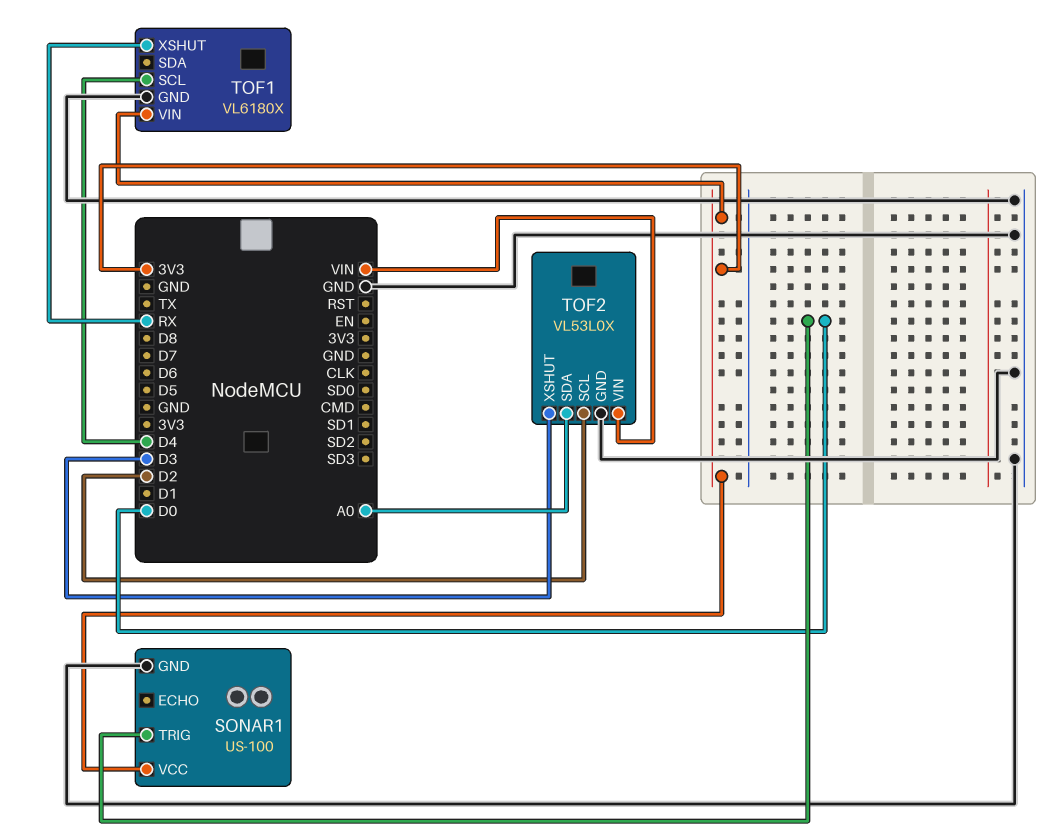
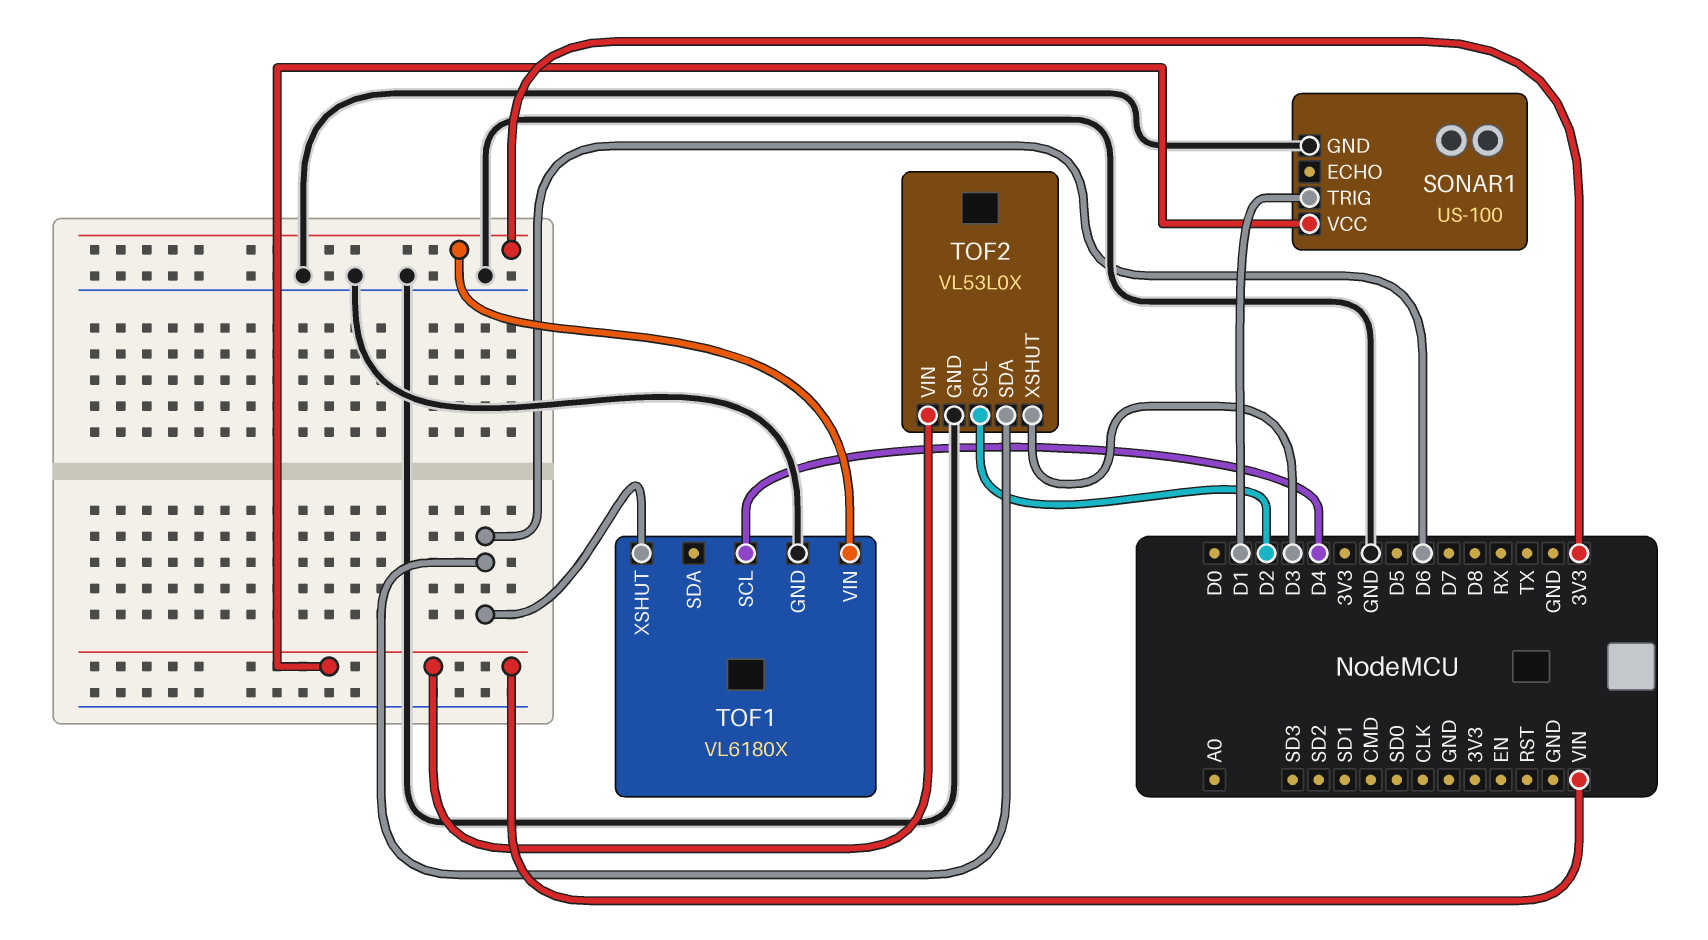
SONAR1 pin TRIG: D0 -> D1
SONAR1 pin VCC: 3V3 -> VIN
TOF1 pin XSHUT: RX -> D6
TOF2 pin SDA: A0 -> D6

